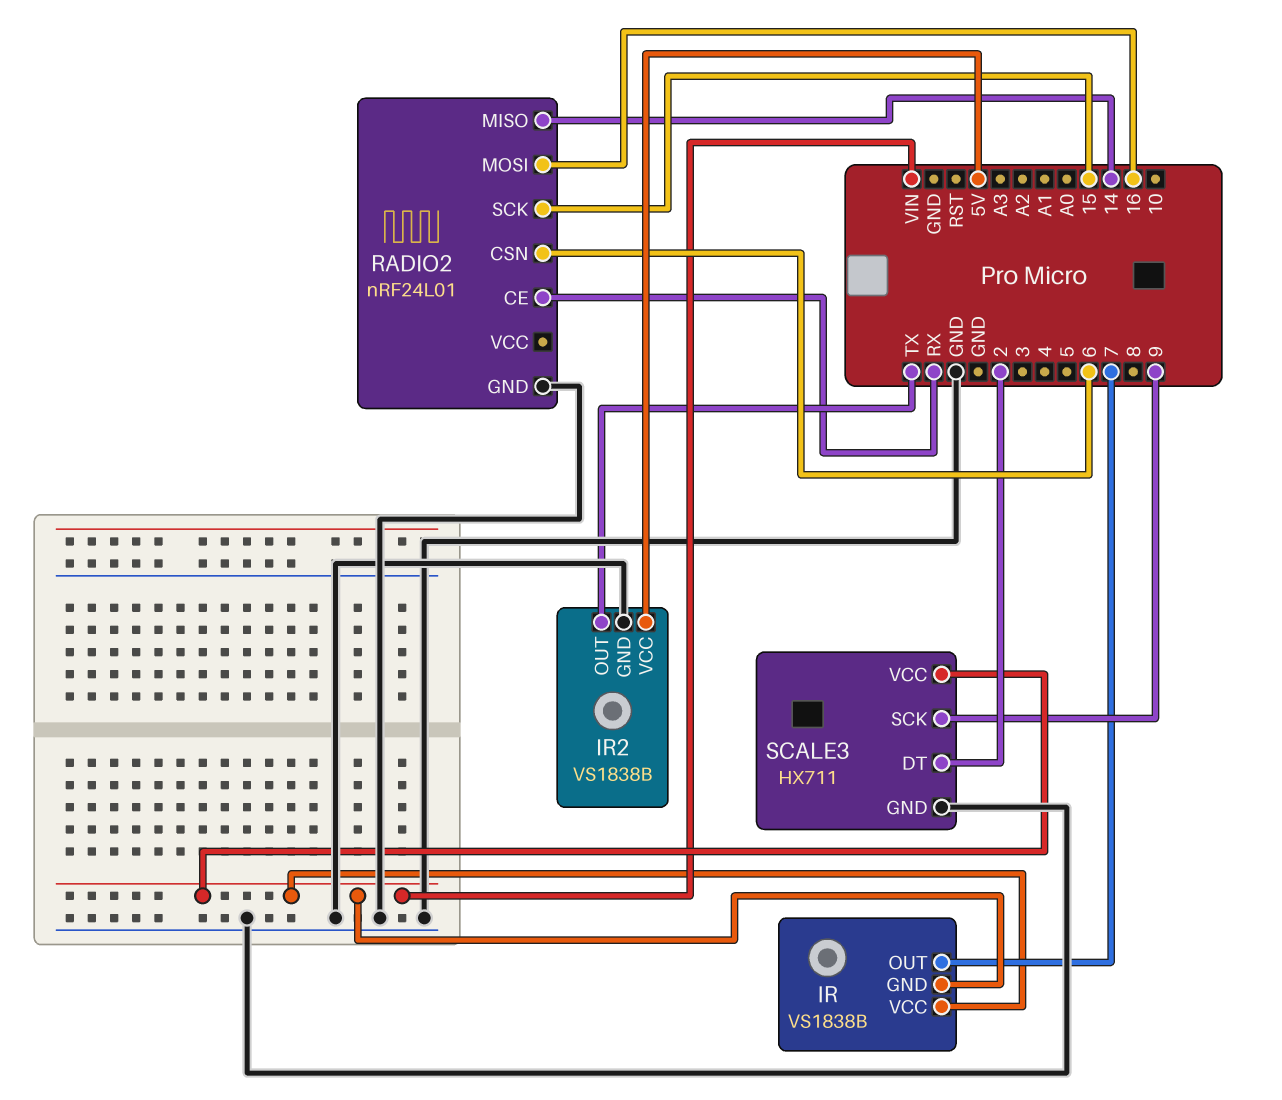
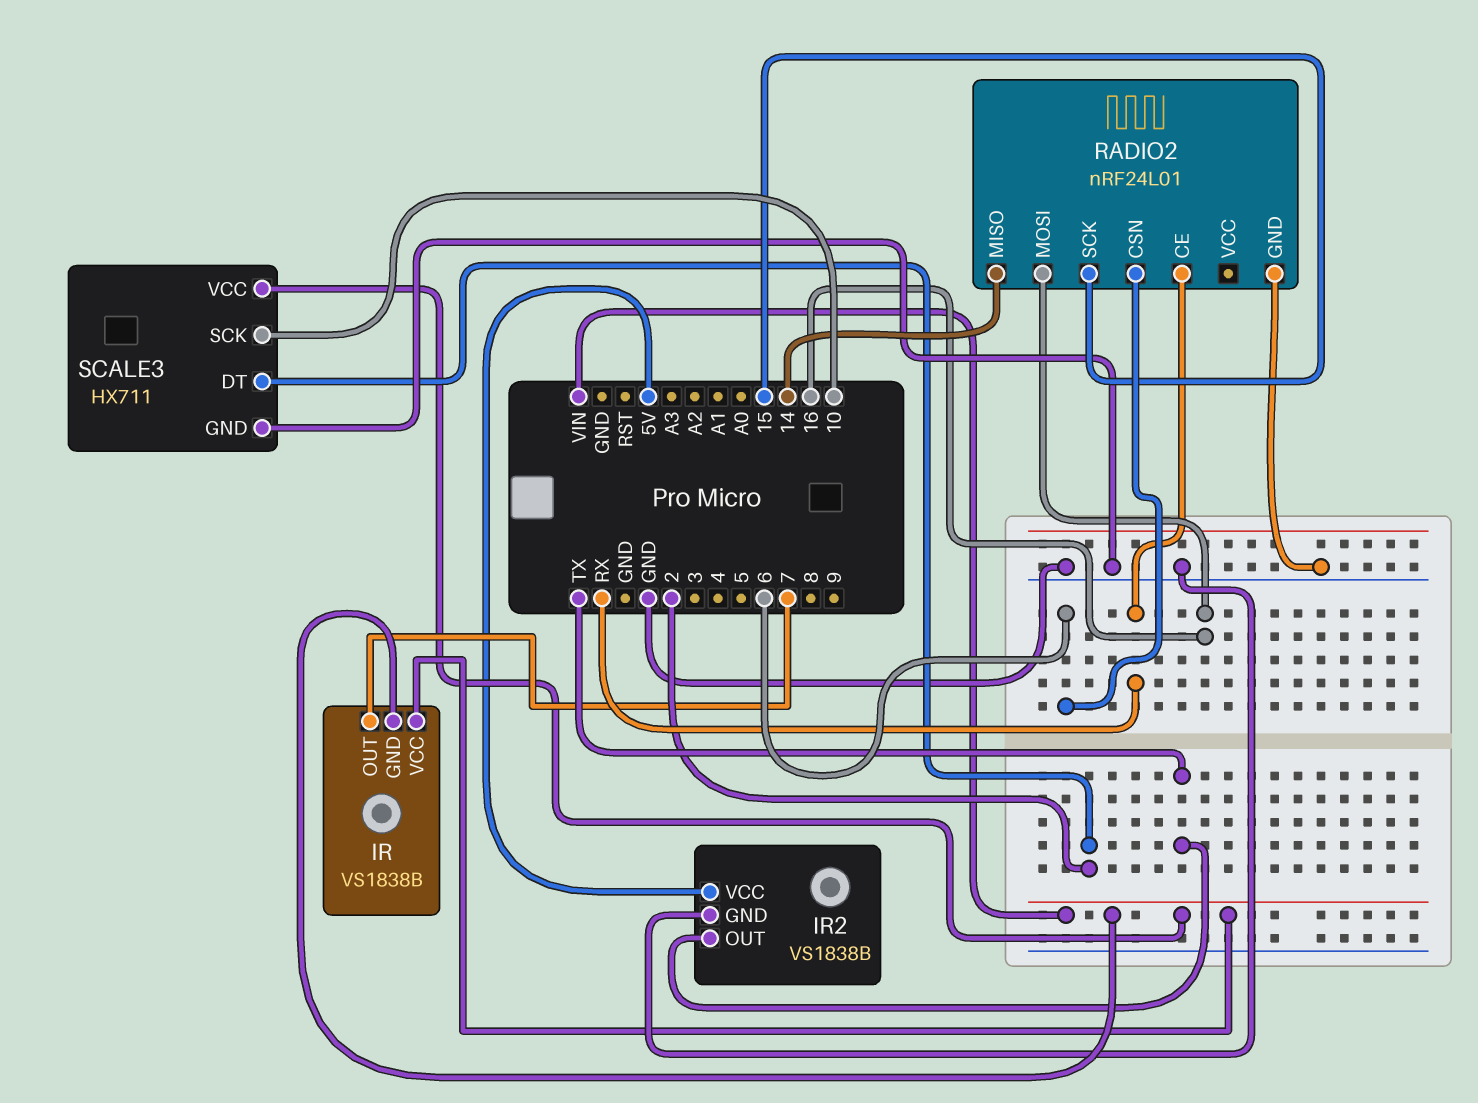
SCALE3 pin SCK: 9 -> 10

